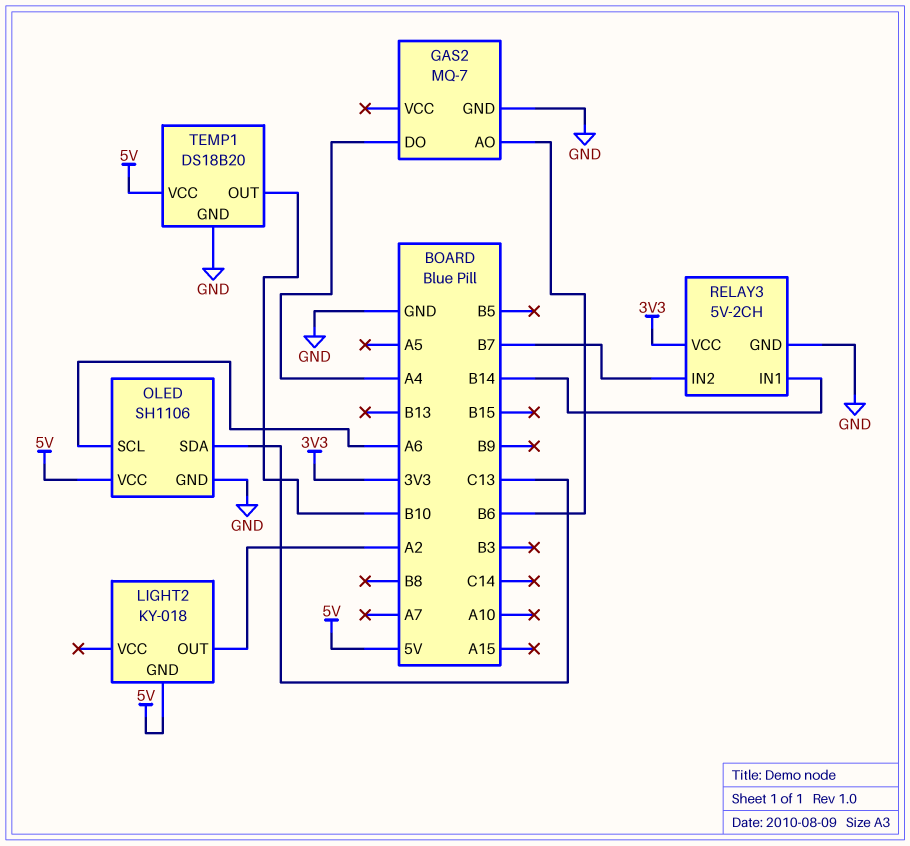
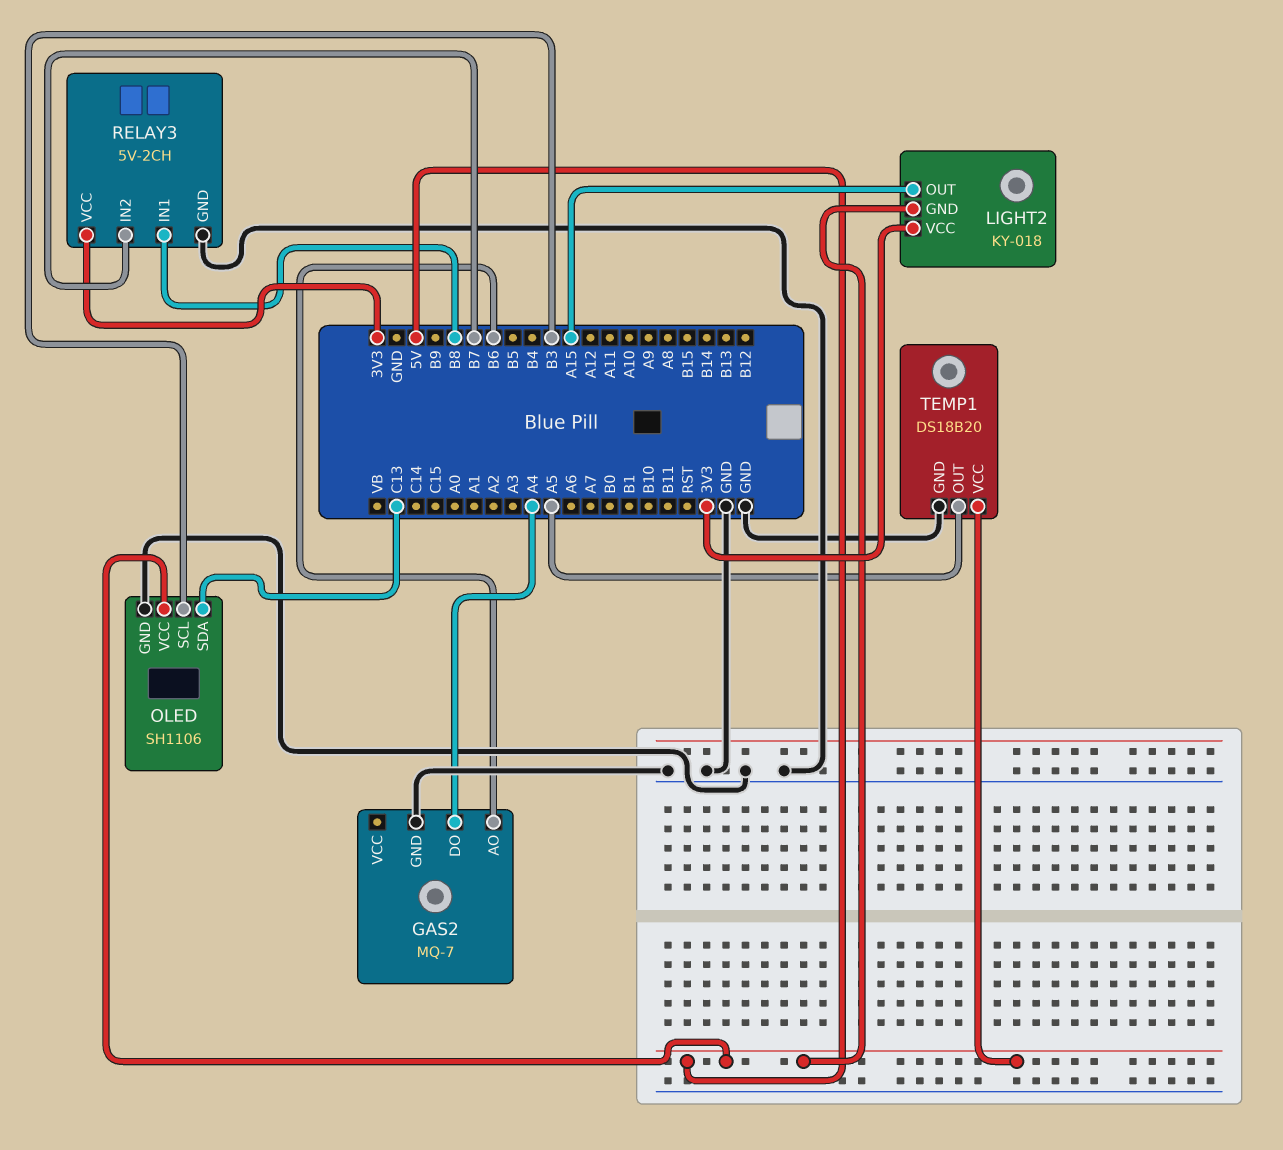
LIGHT2 pin OUT: A2 -> A15
LIGHT2 pin VCC: none -> 3V3
OLED pin SCL: A6 -> B3
RELAY3 pin IN1: B14 -> B8
TEMP1 pin OUT: B10 -> A5

